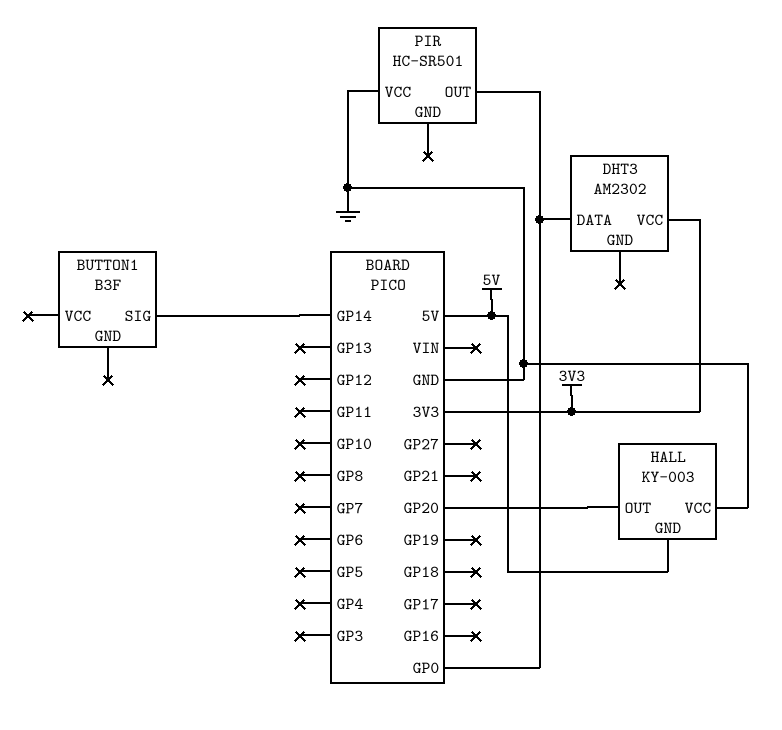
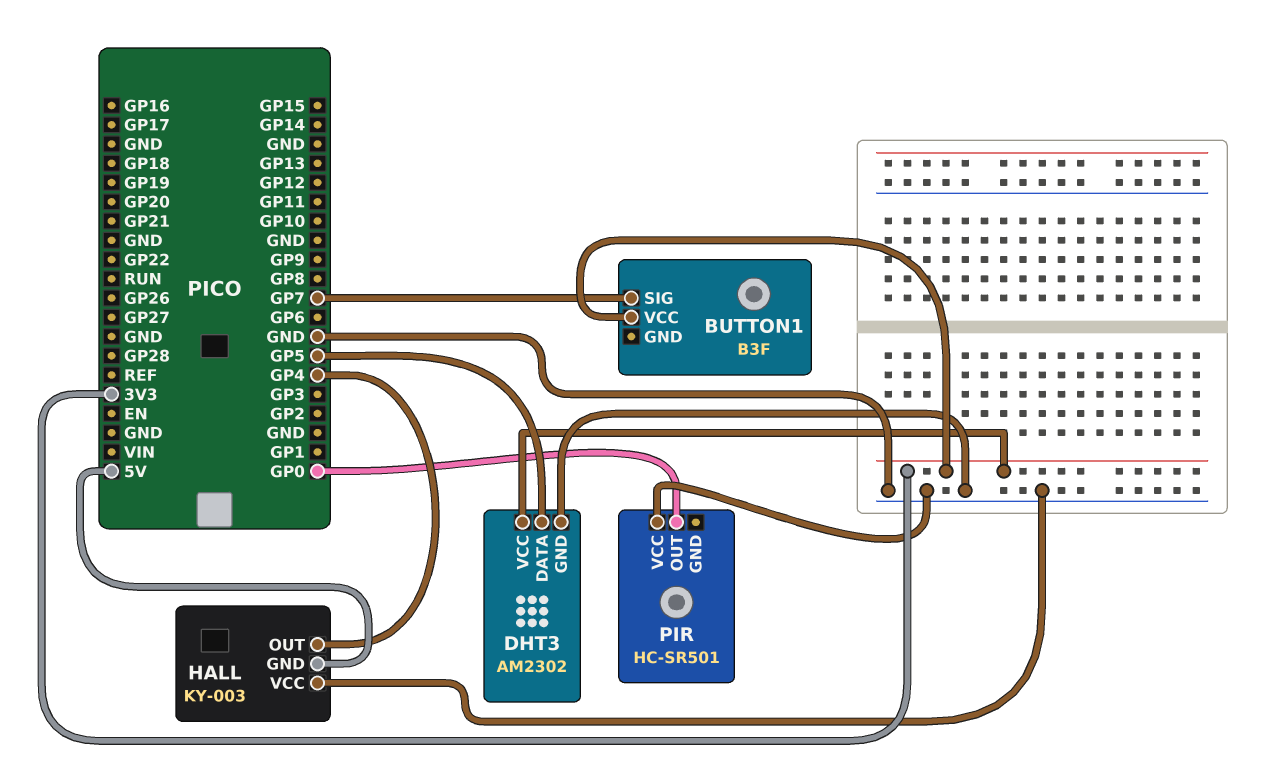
BUTTON1 pin SIG: GP14 -> GP7
BUTTON1 pin VCC: none -> 3V3
DHT3 pin DATA: GP0 -> GP5
DHT3 pin GND: none -> GND
HALL pin OUT: GP20 -> GP4

